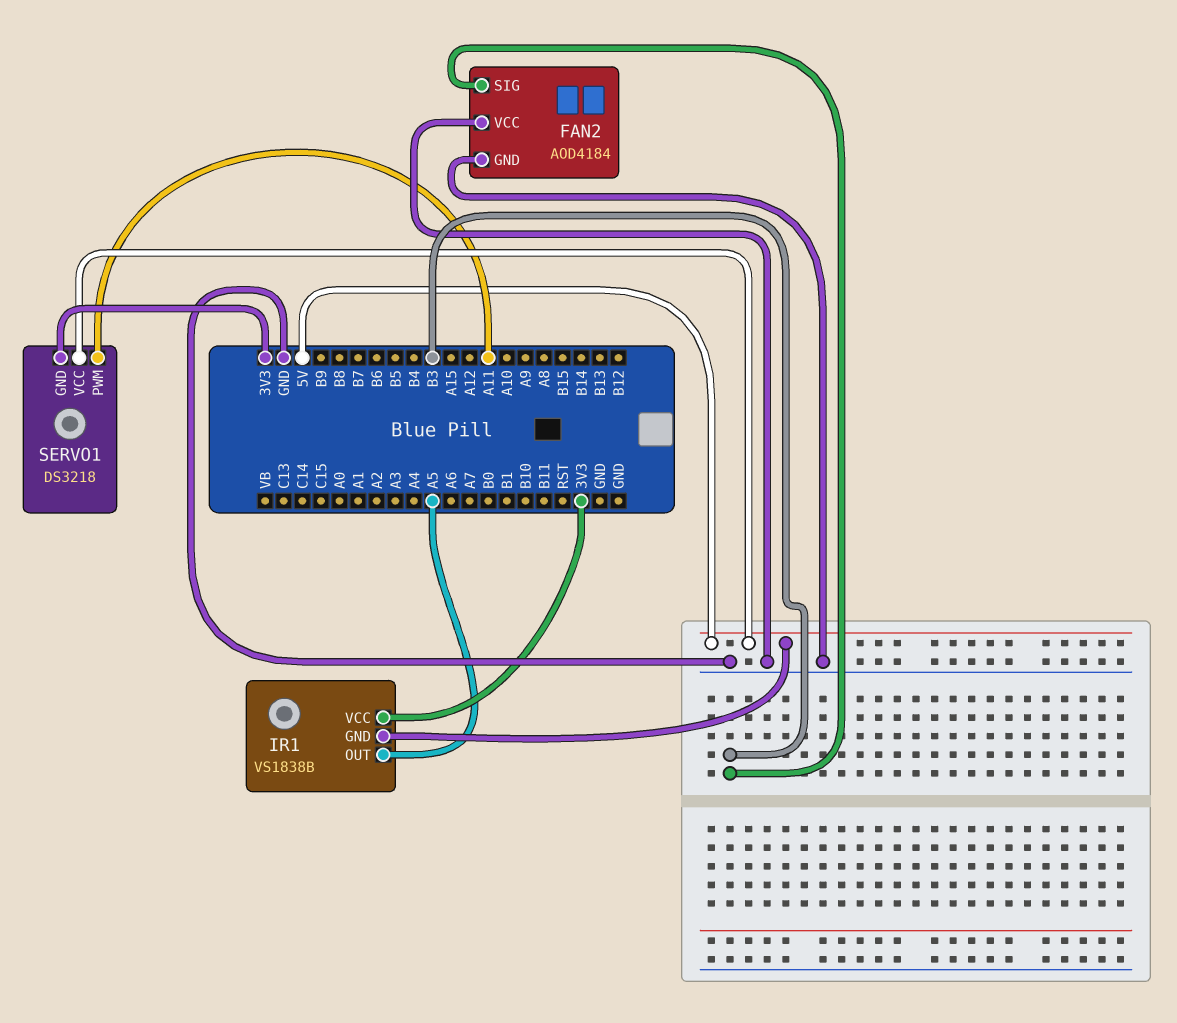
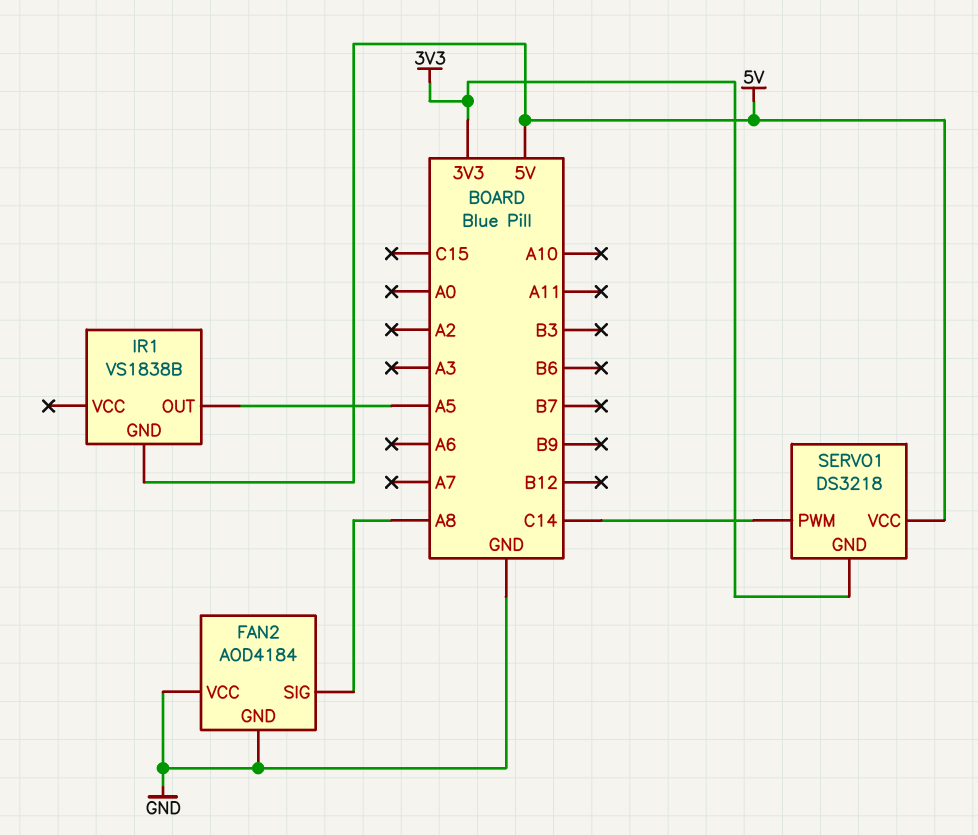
FAN2 pin SIG: B3 -> A8
IR1 pin VCC: 3V3 -> none
SERVO1 pin PWM: A11 -> C14

